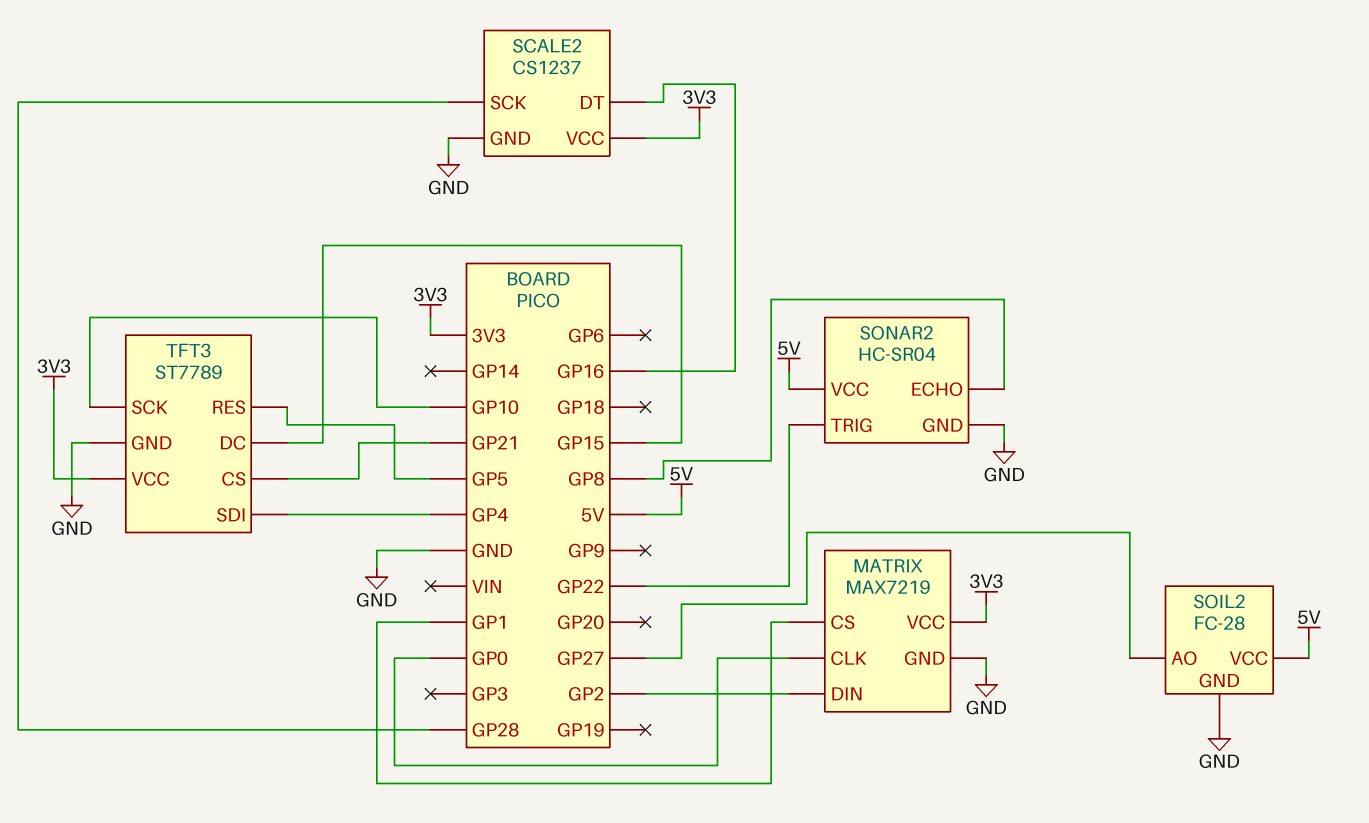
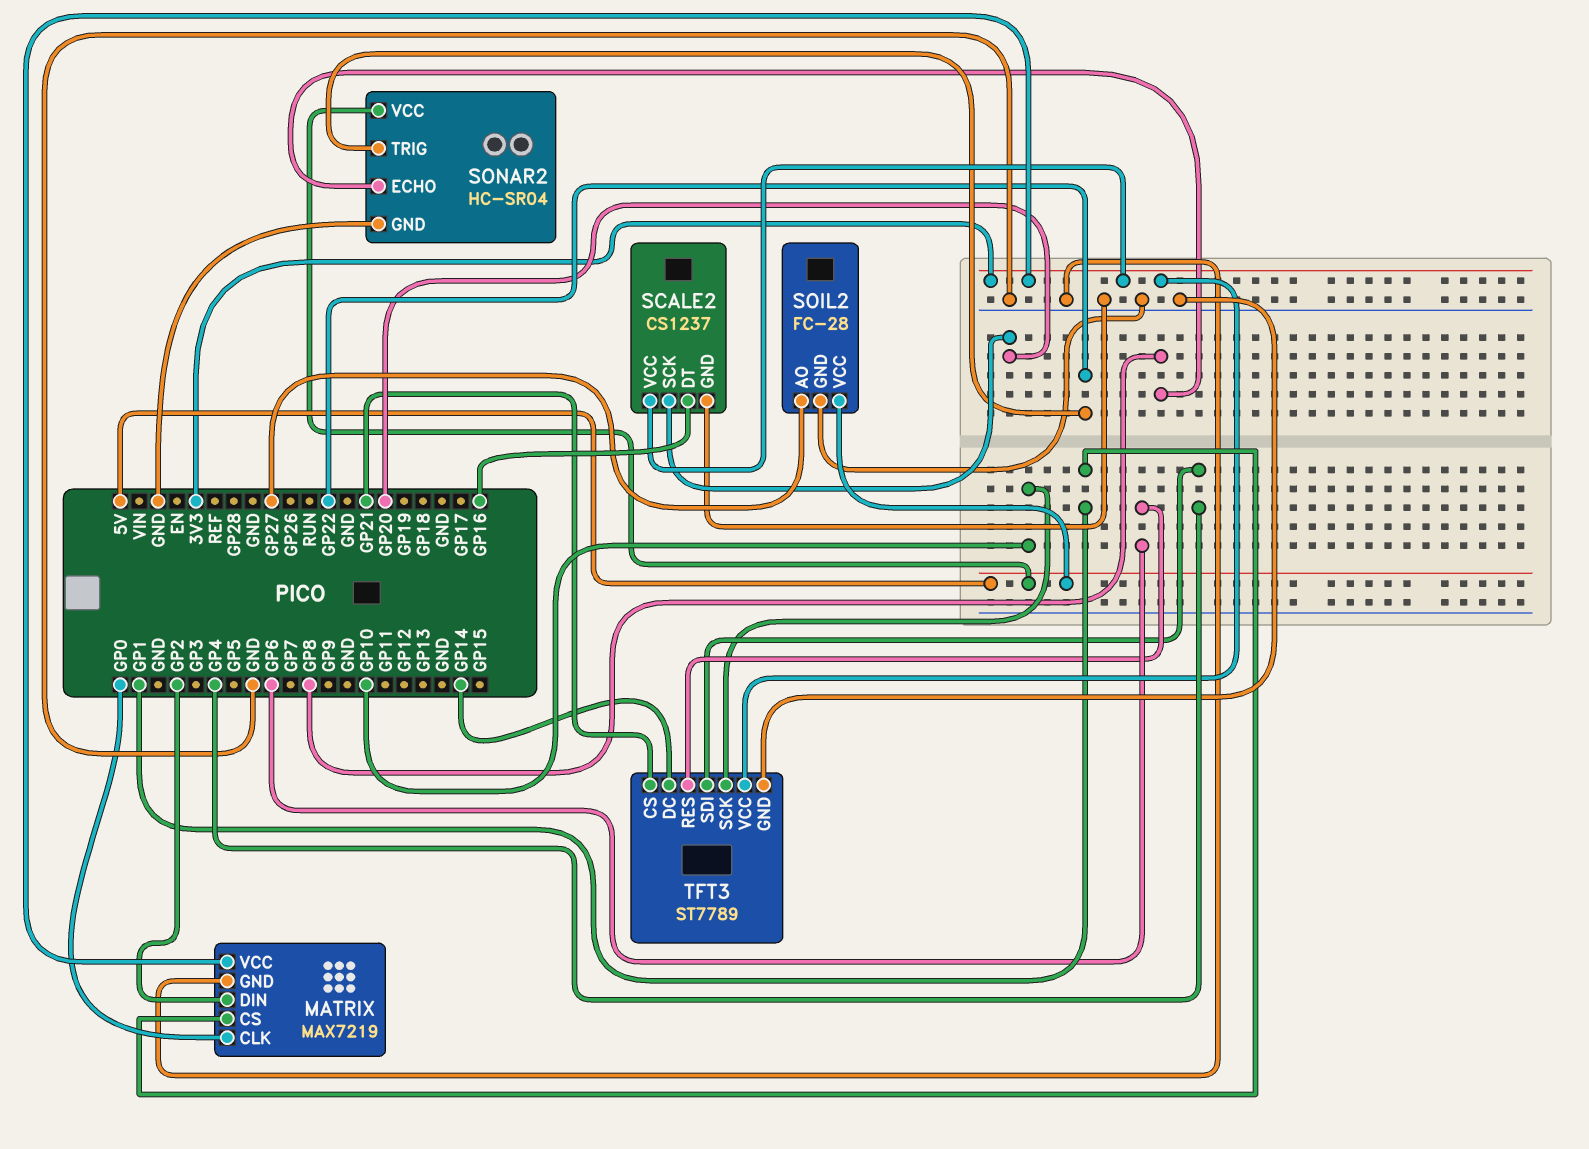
SCALE2 pin SCK: GP28 -> GP20
TFT3 pin DC: GP15 -> GP14
TFT3 pin RES: GP5 -> GP6

